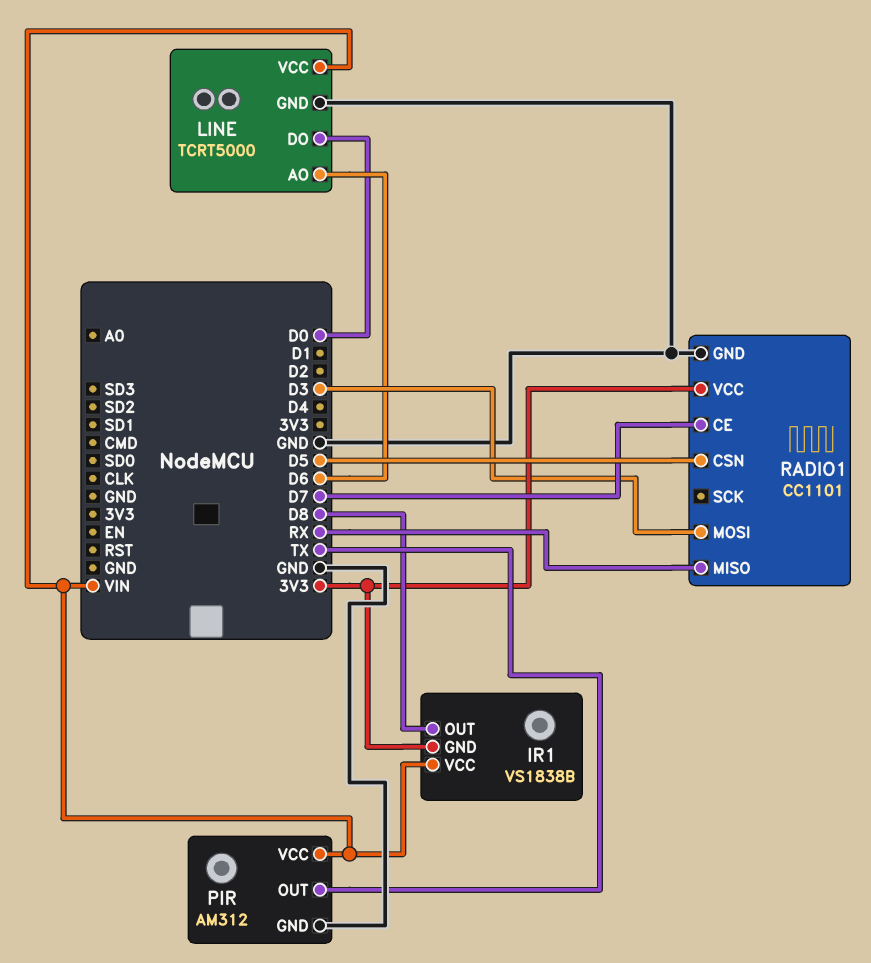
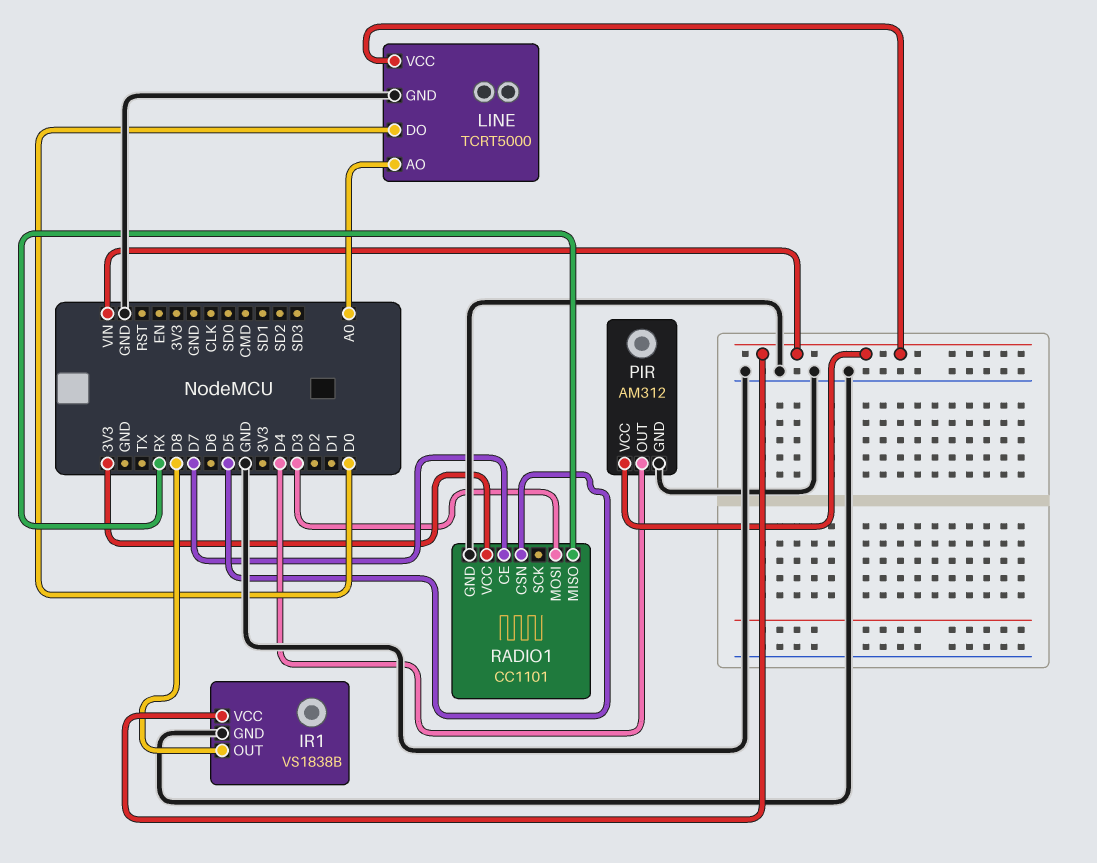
IR1 pin GND: 3V3 -> GND
LINE pin AO: D6 -> A0
PIR pin OUT: TX -> D4

